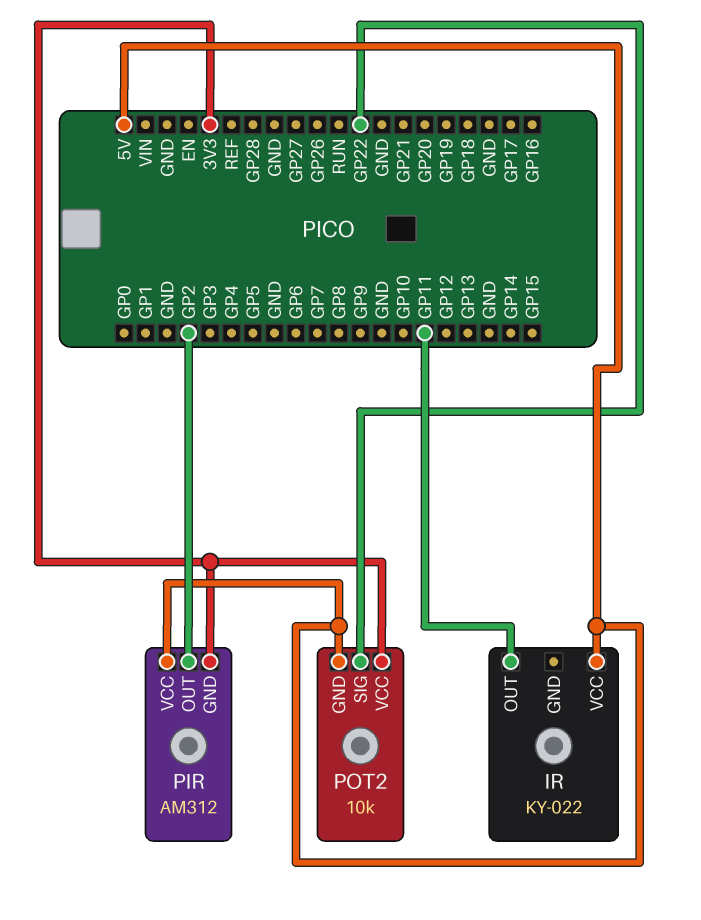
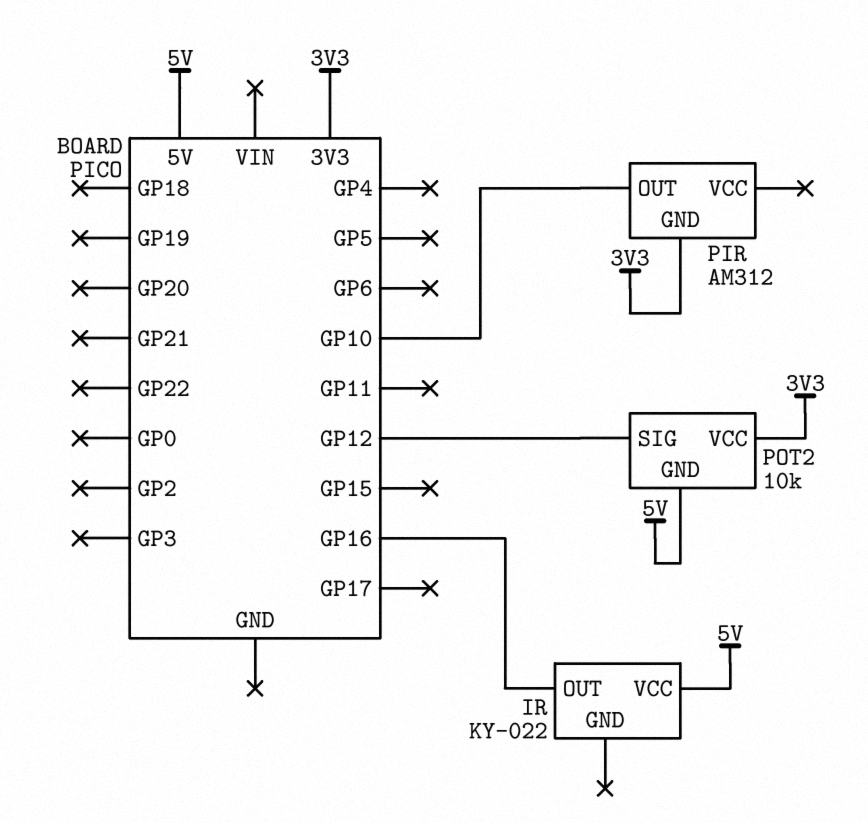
IR pin OUT: GP11 -> GP16
PIR pin OUT: GP2 -> GP10
PIR pin VCC: 5V -> none
POT2 pin SIG: GP22 -> GP12

